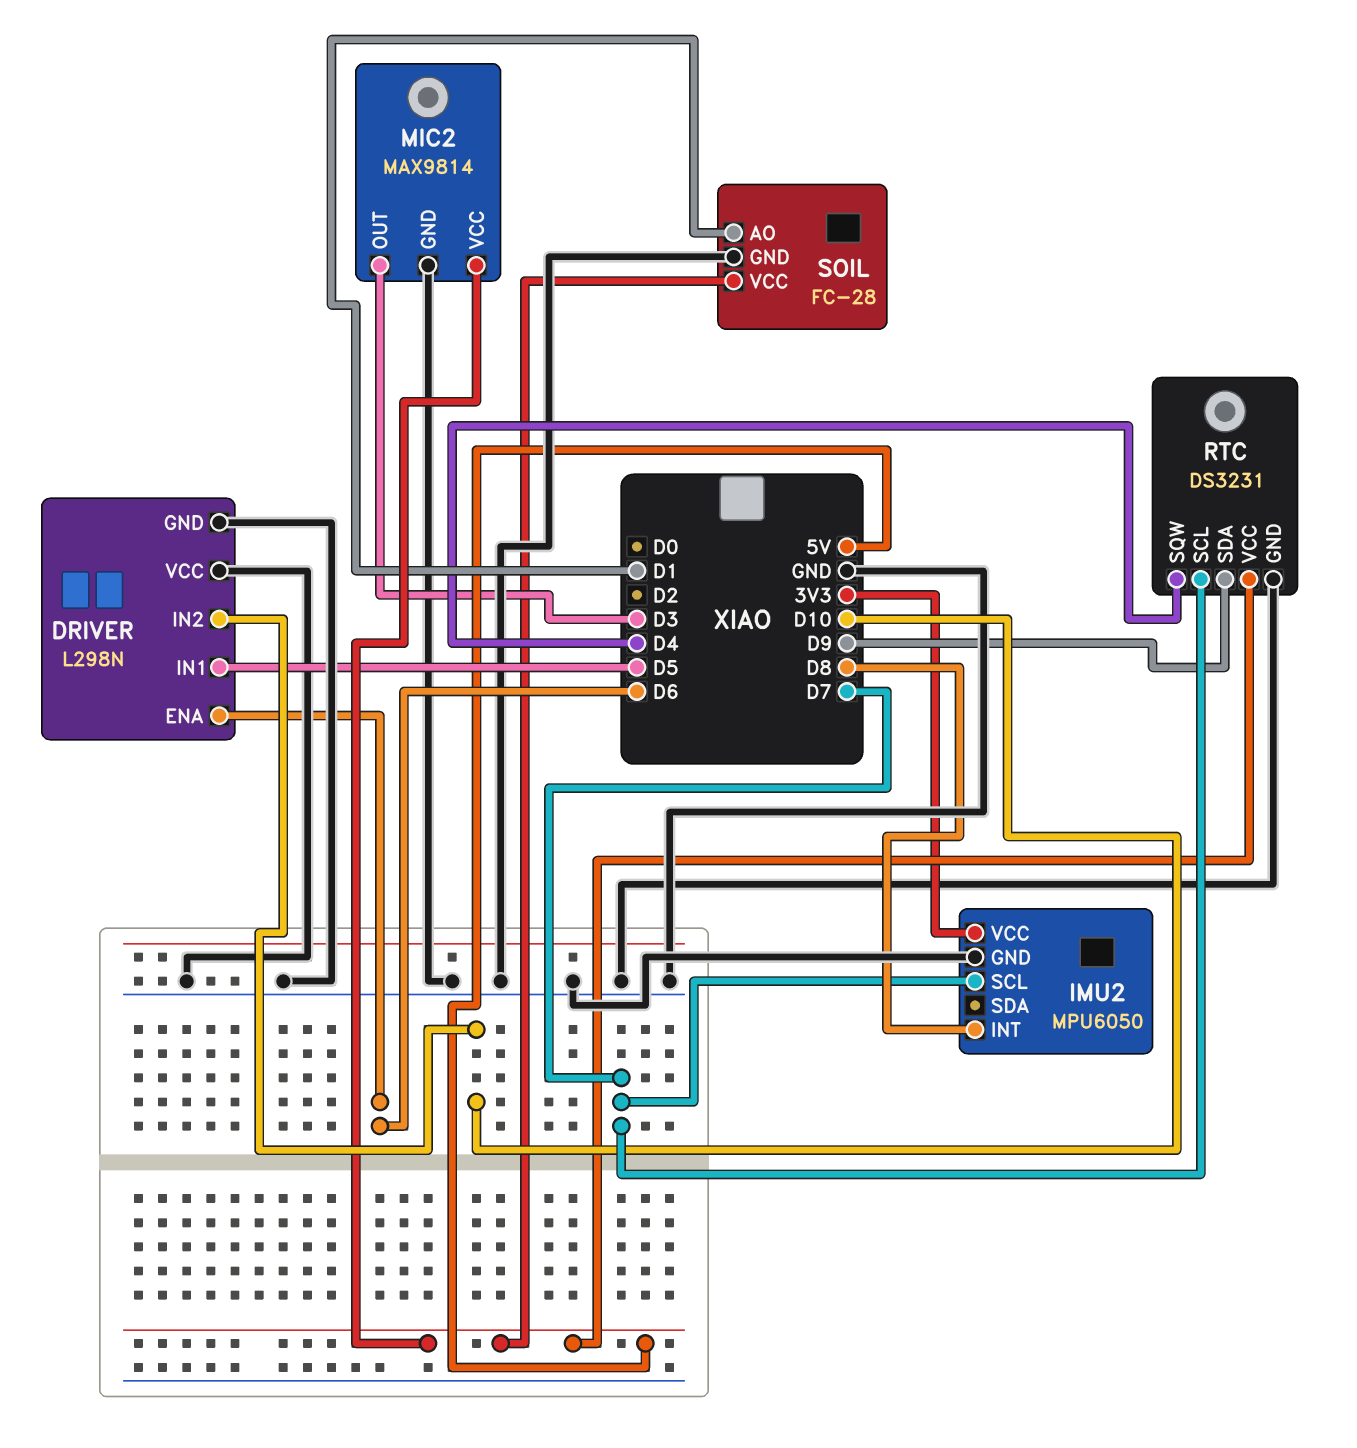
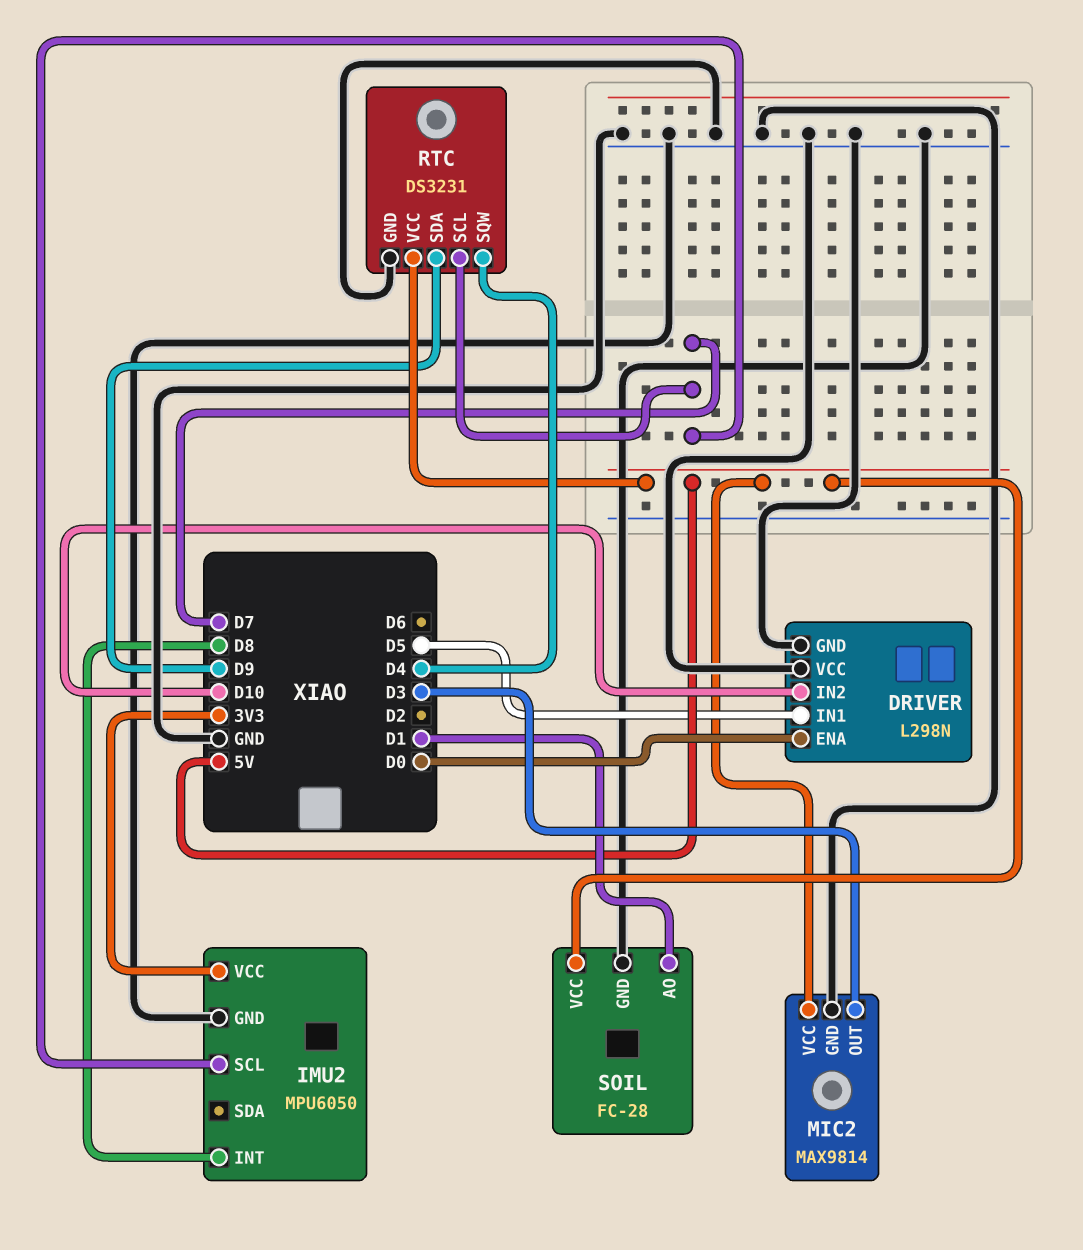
DRIVER pin ENA: D6 -> D0

